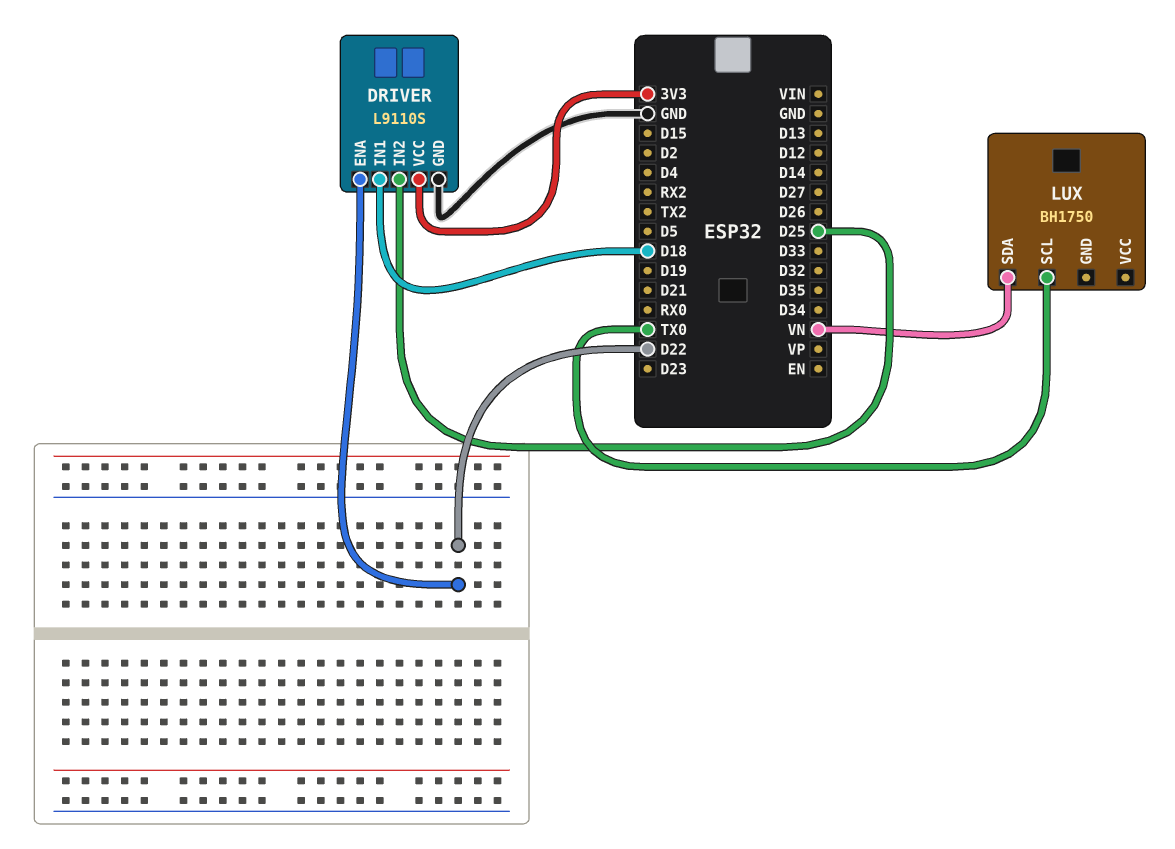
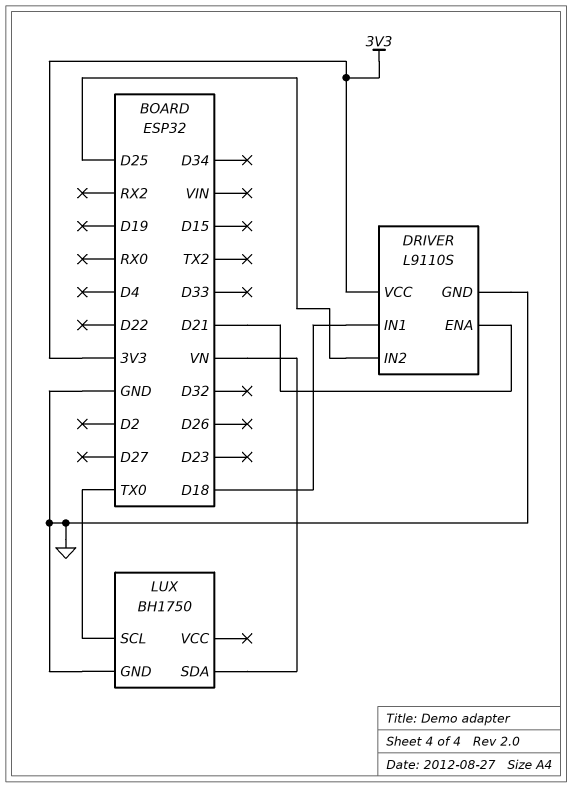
DRIVER pin ENA: D22 -> D21
LUX pin GND: none -> GND

